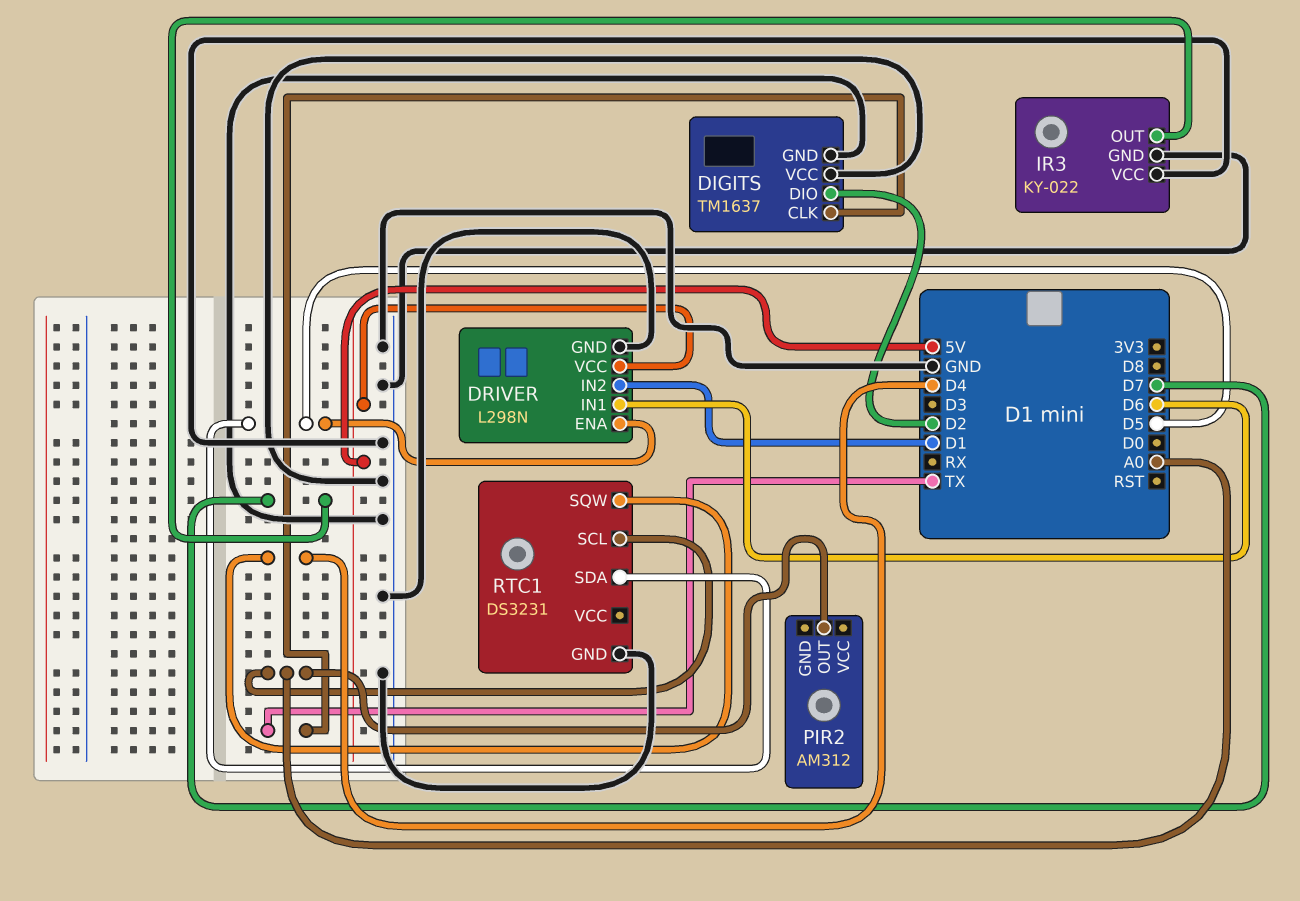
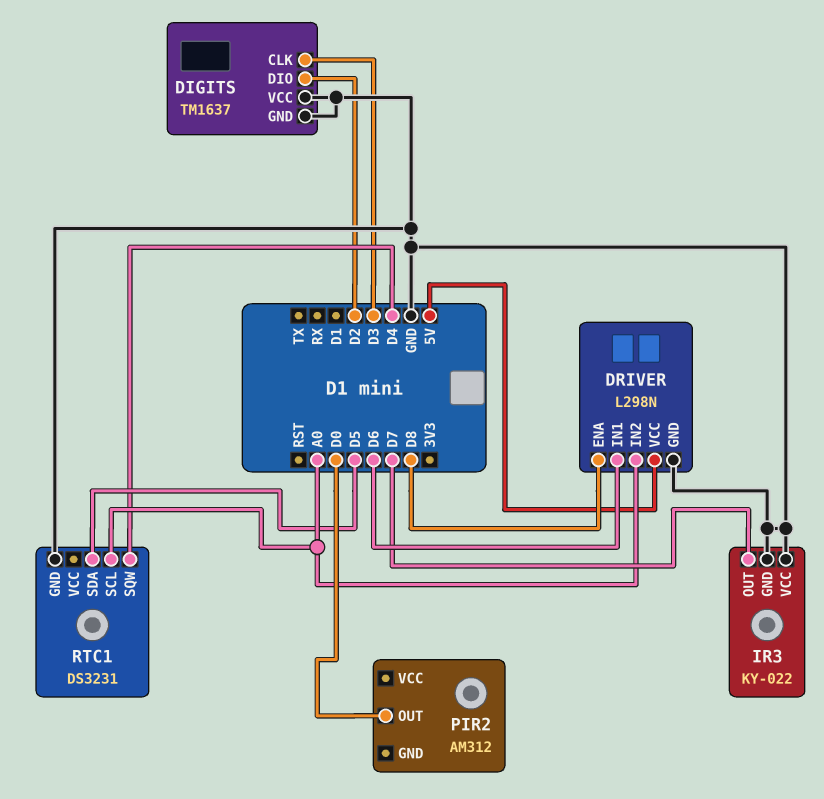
DIGITS pin CLK: TX -> D3
DRIVER pin ENA: D5 -> D8
DRIVER pin IN2: D1 -> A0
PIR2 pin OUT: A0 -> D0

